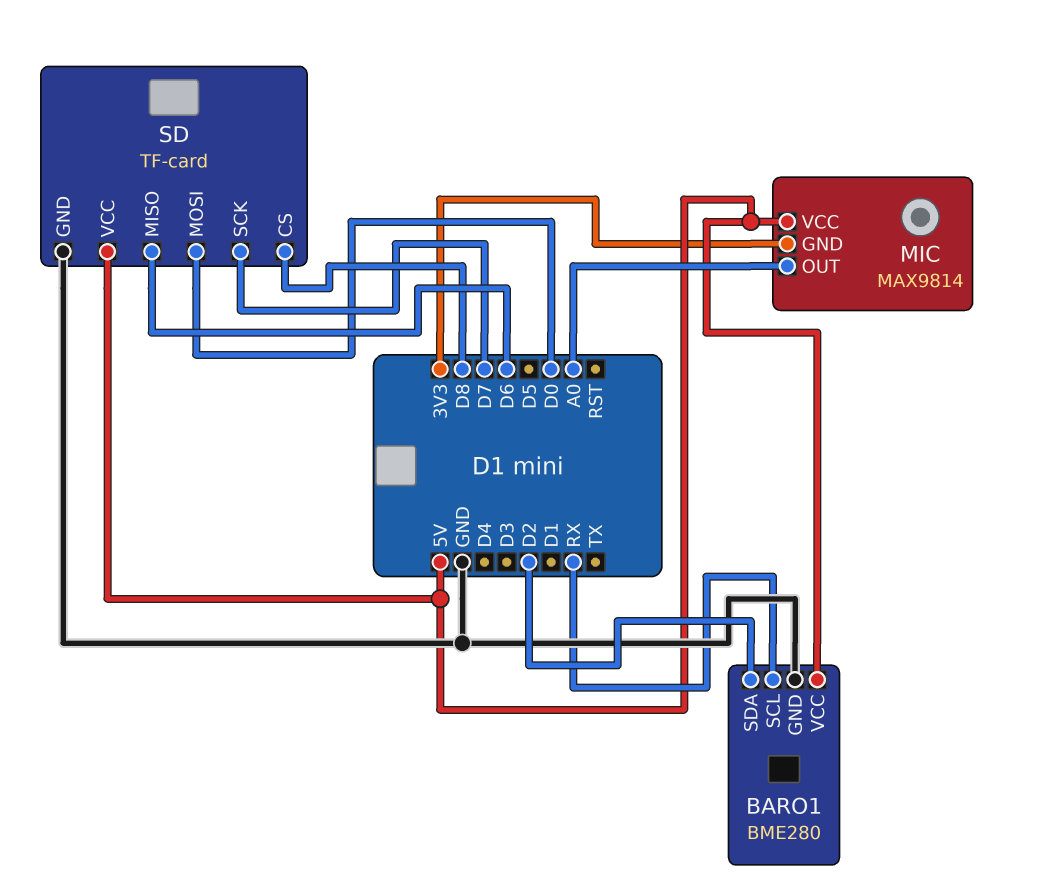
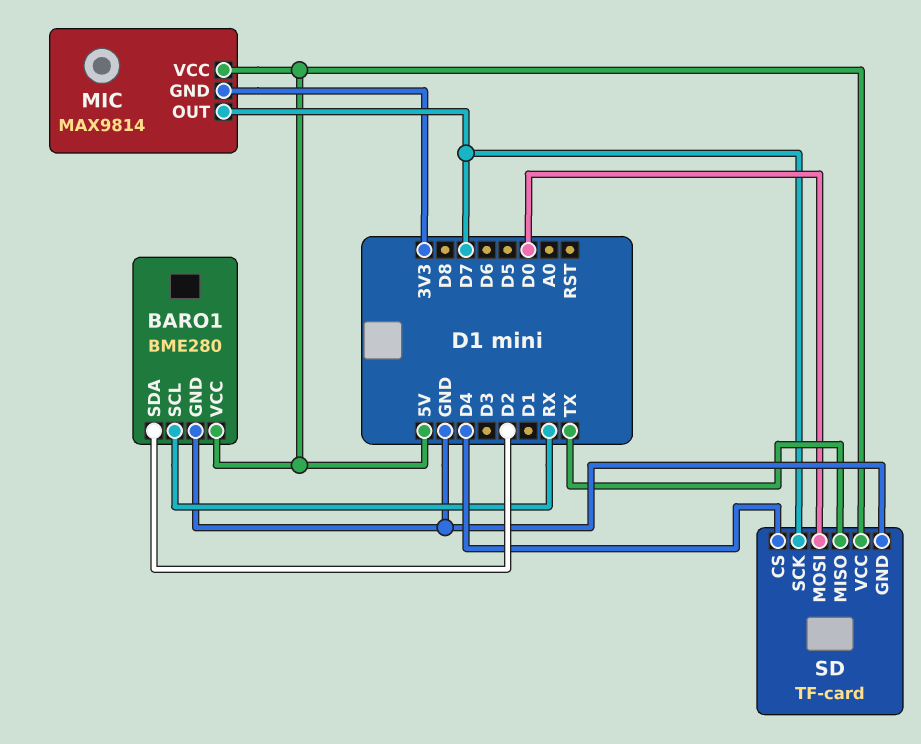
MIC pin OUT: A0 -> D7
SD pin CS: D8 -> D4
SD pin MISO: D6 -> TX

